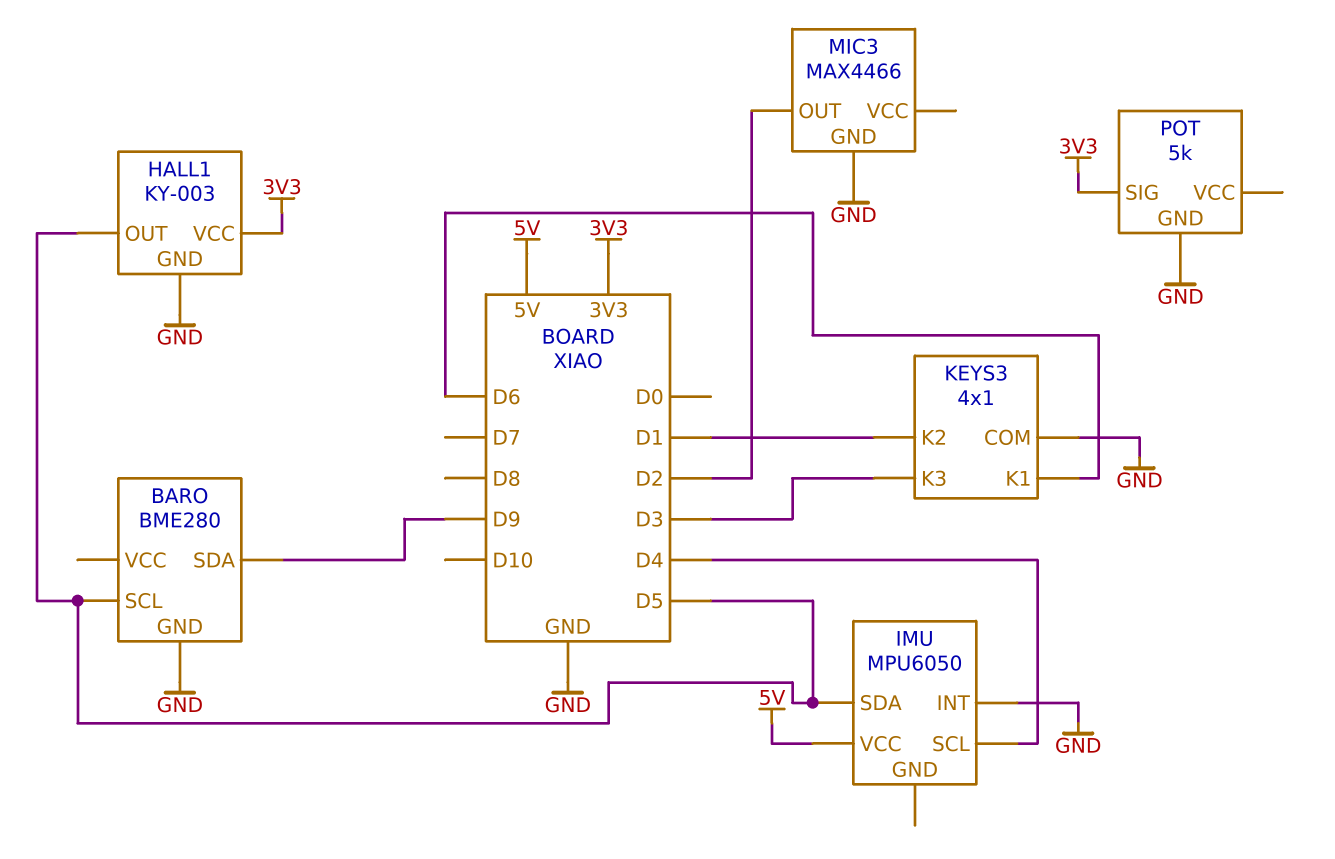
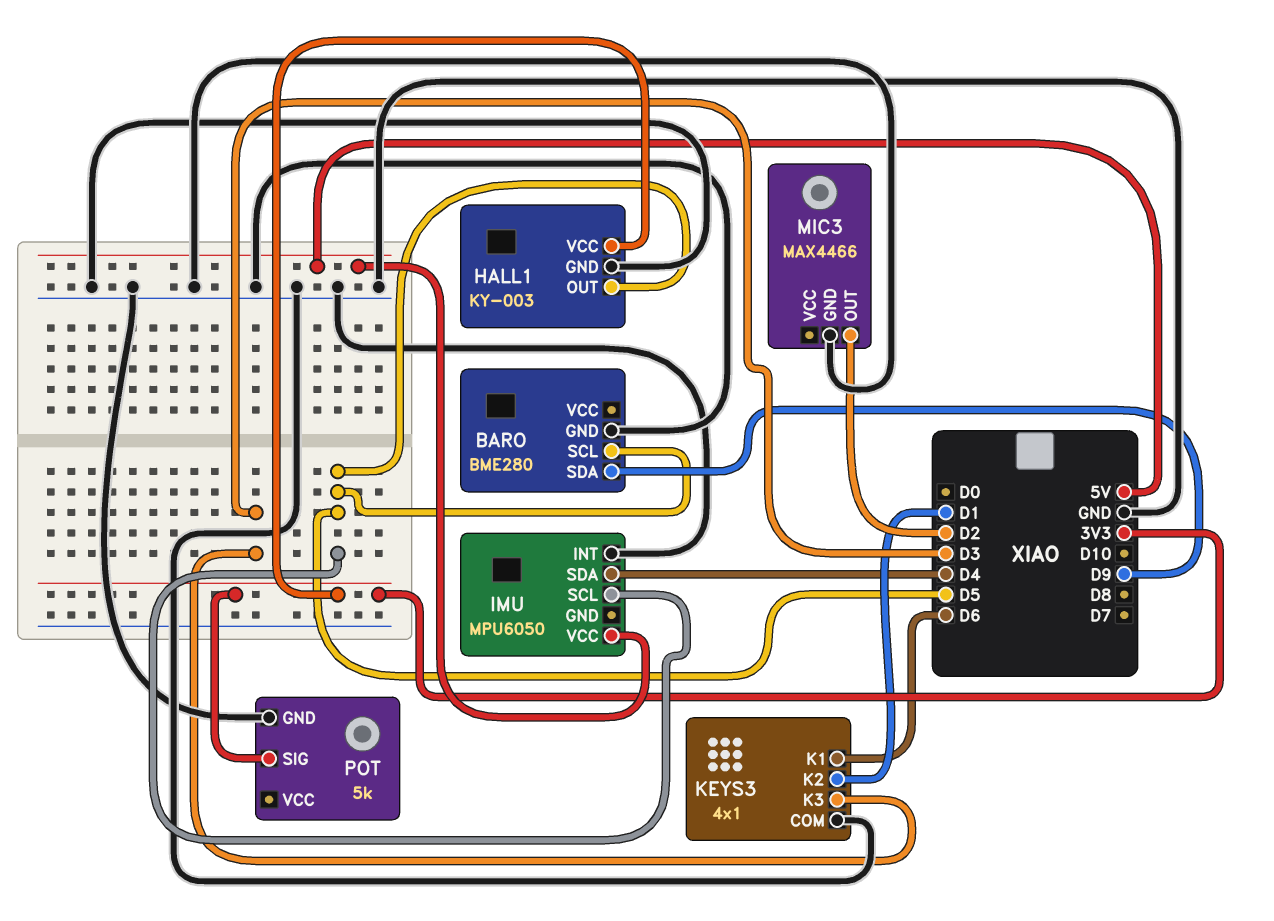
IMU pin SCL: D4 -> D5
IMU pin SDA: D5 -> D4

